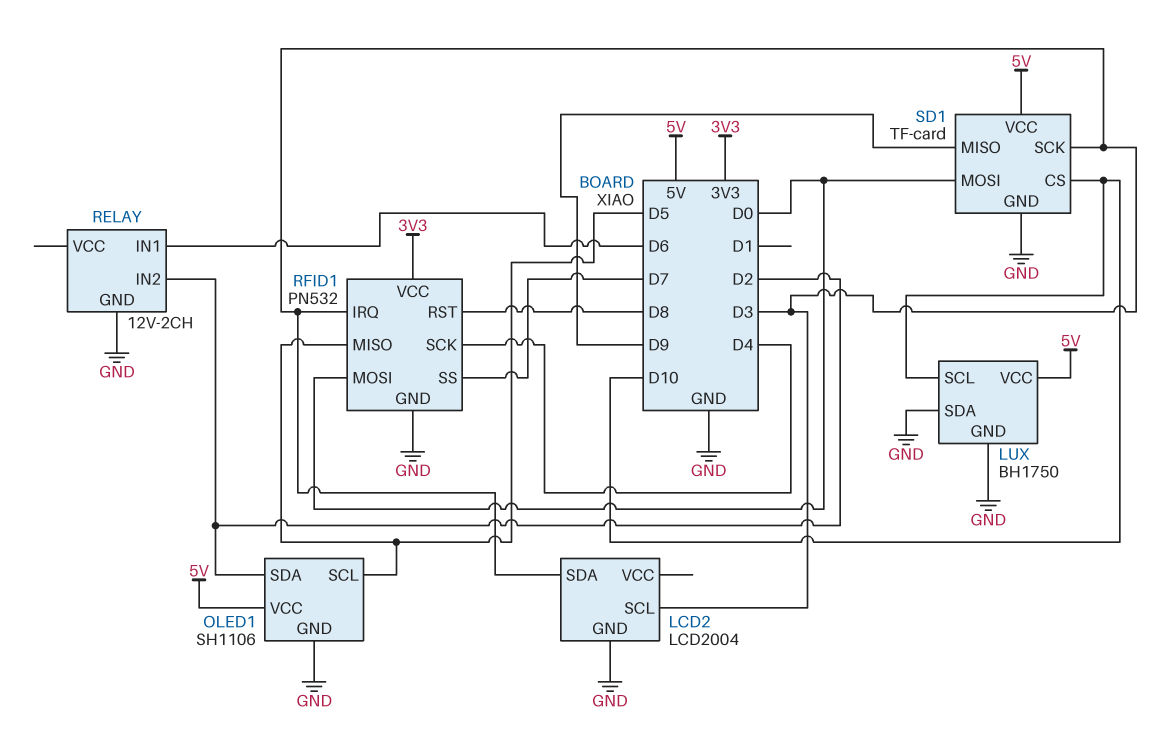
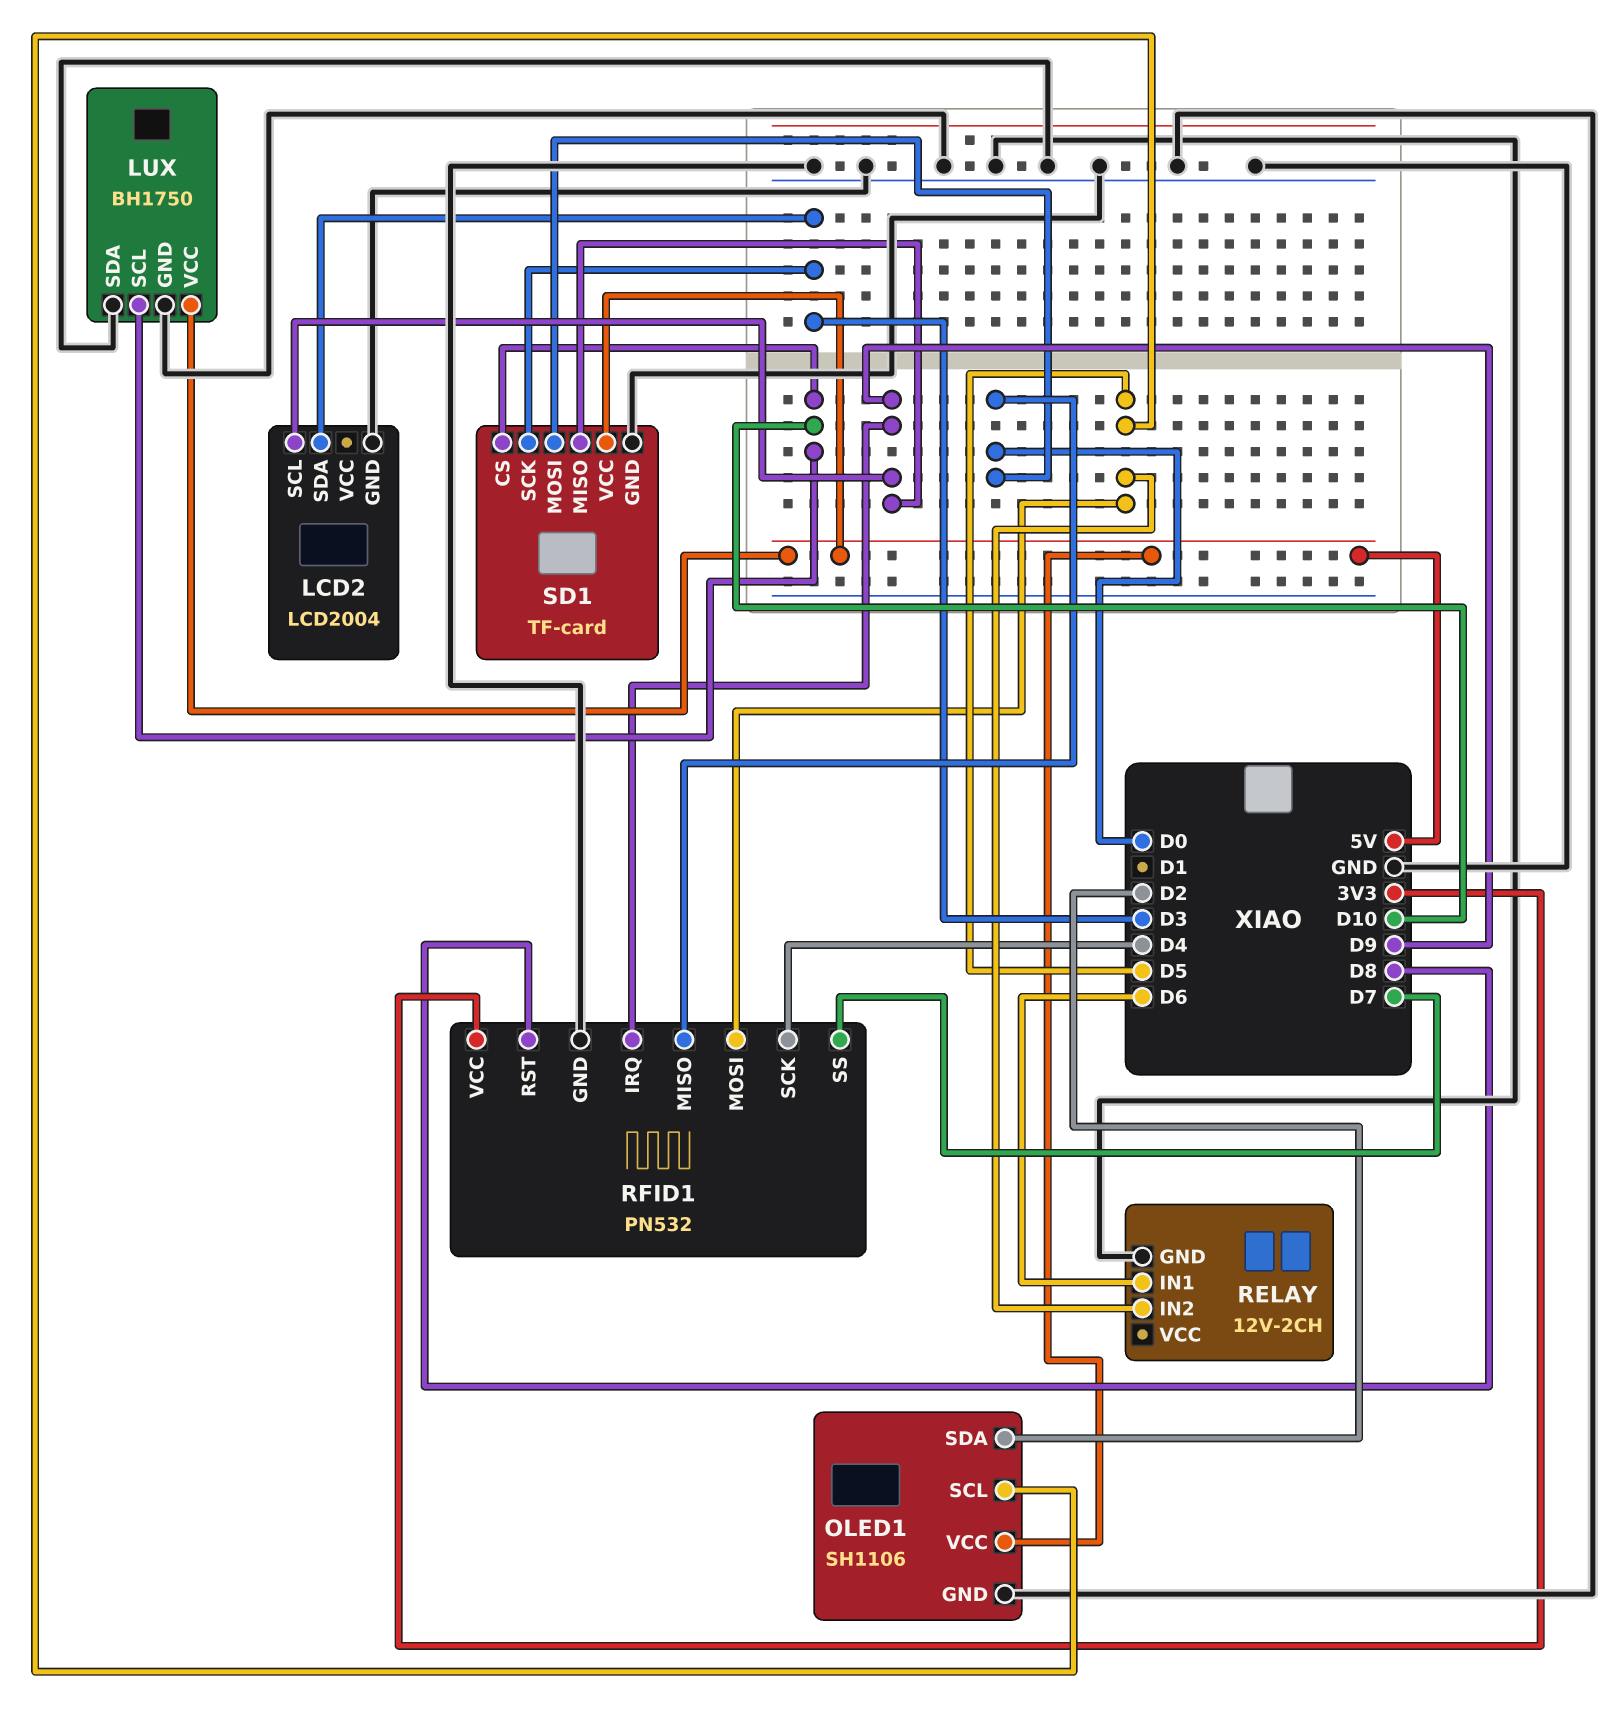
LCD2 pin SCL: D3 -> D9
RELAY pin IN2: D2 -> D5
RFID1 pin IRQ: D3 -> D9
RFID1 pin MISO: D5 -> D0
RFID1 pin MOSI: D0 -> D5

